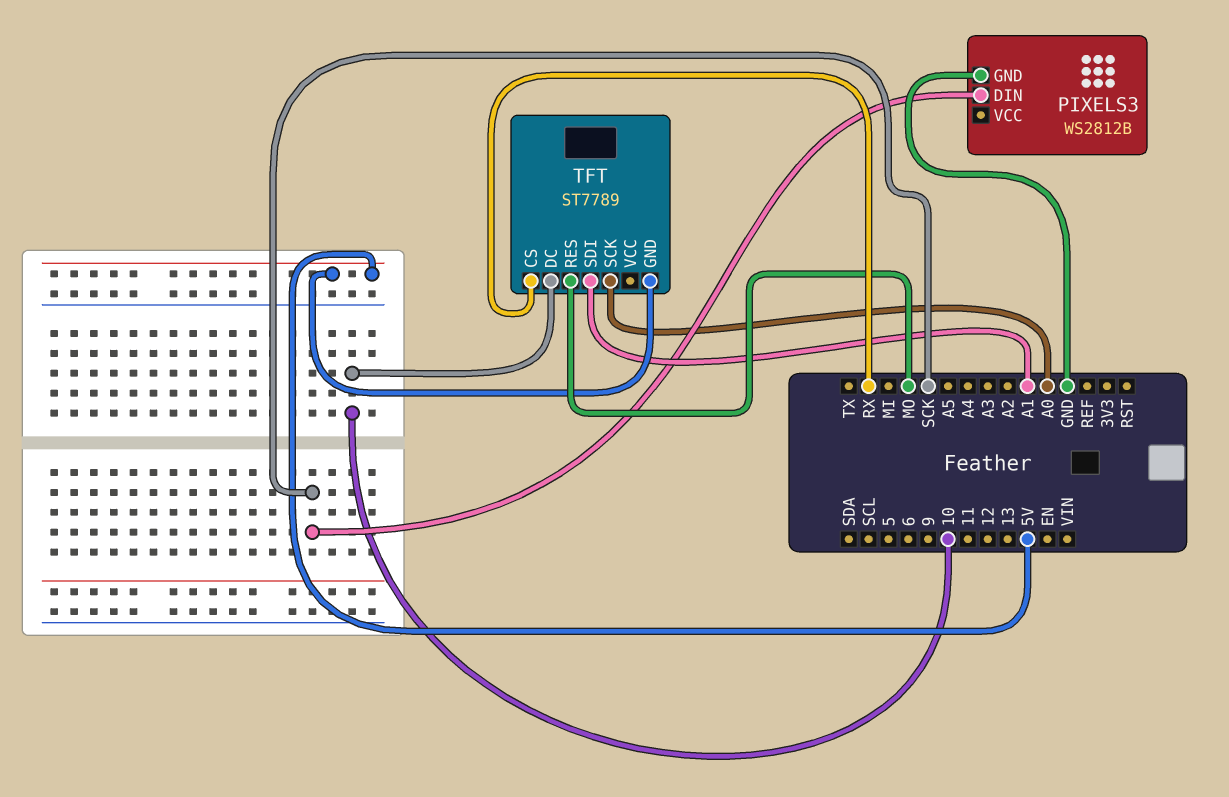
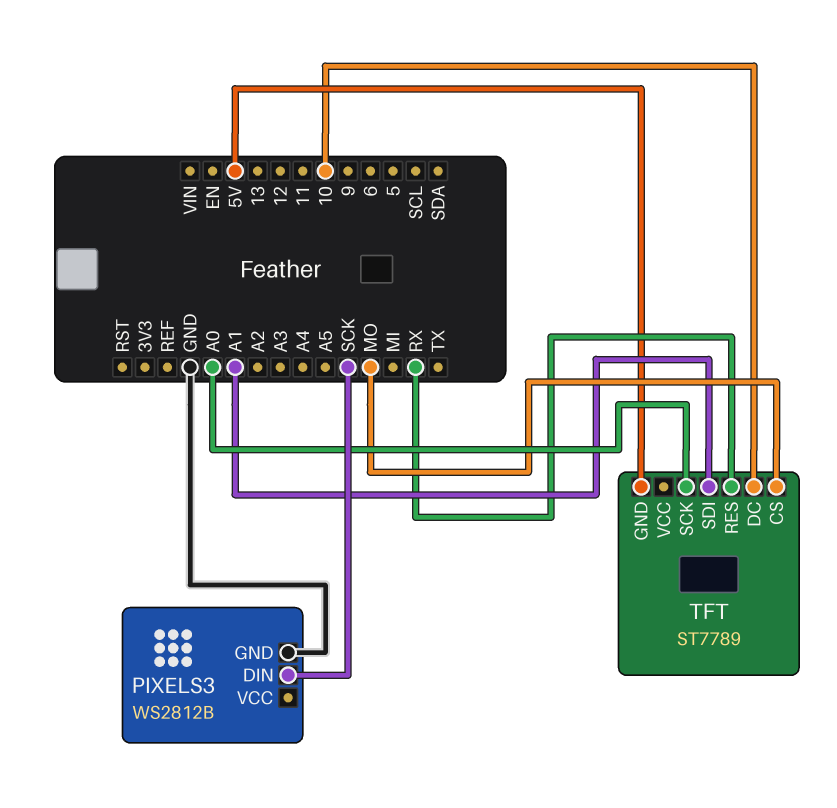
TFT pin CS: RX -> MO
TFT pin RES: MO -> RX

